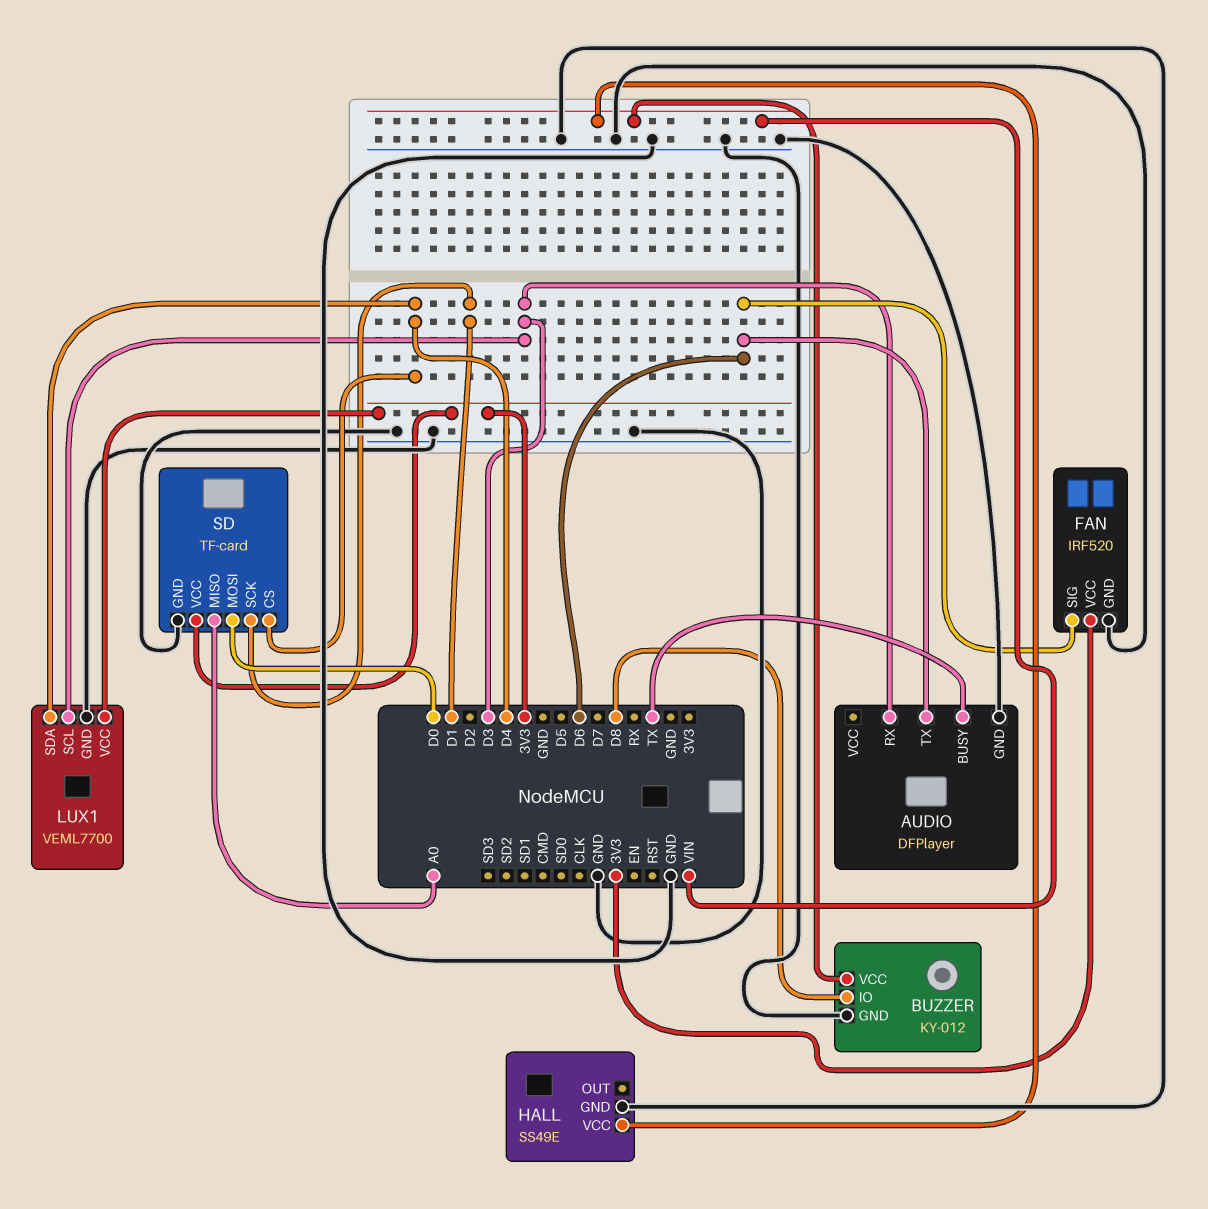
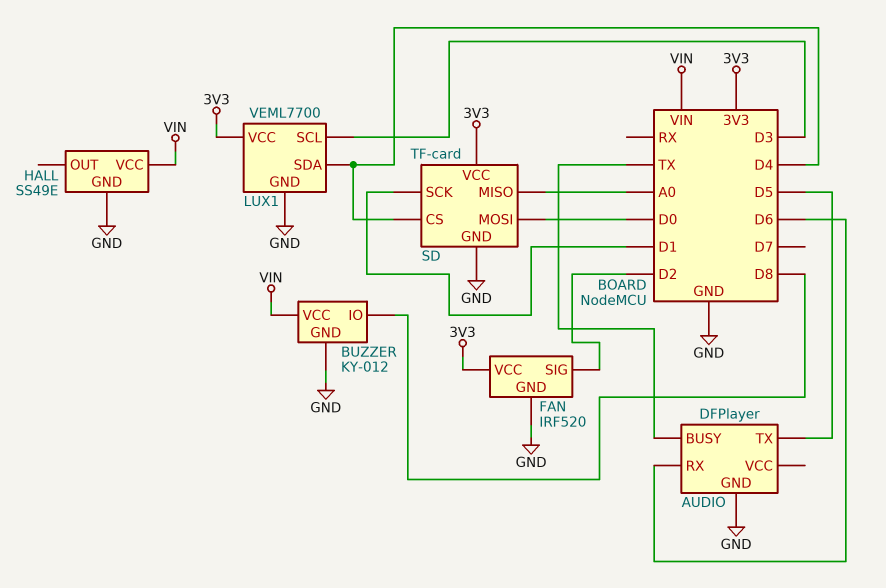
AUDIO pin RX: D3 -> D6
AUDIO pin TX: D6 -> D5
FAN pin SIG: D6 -> D2

